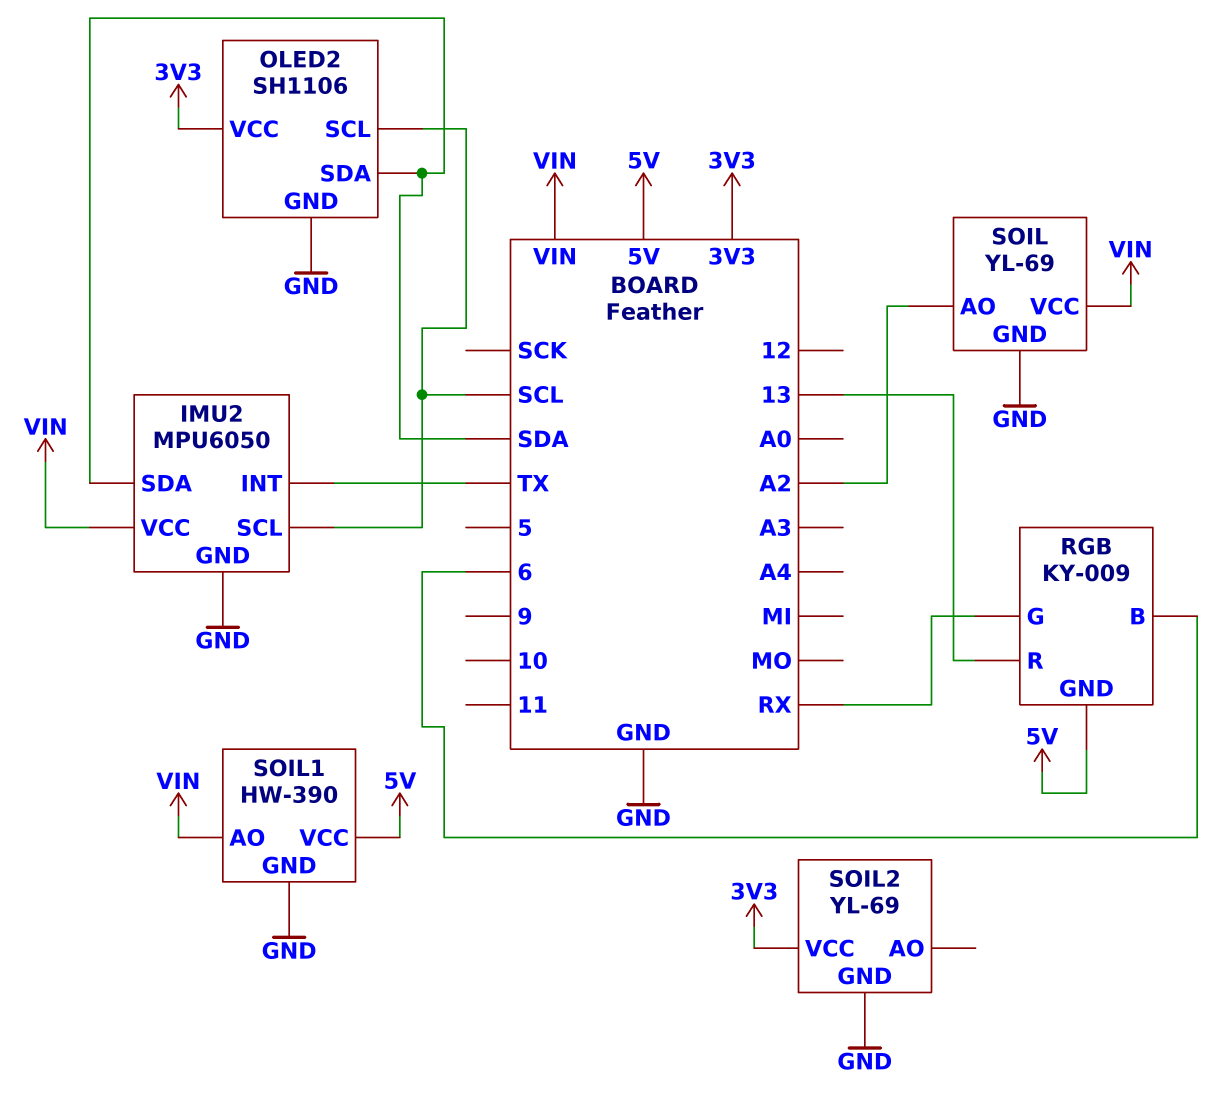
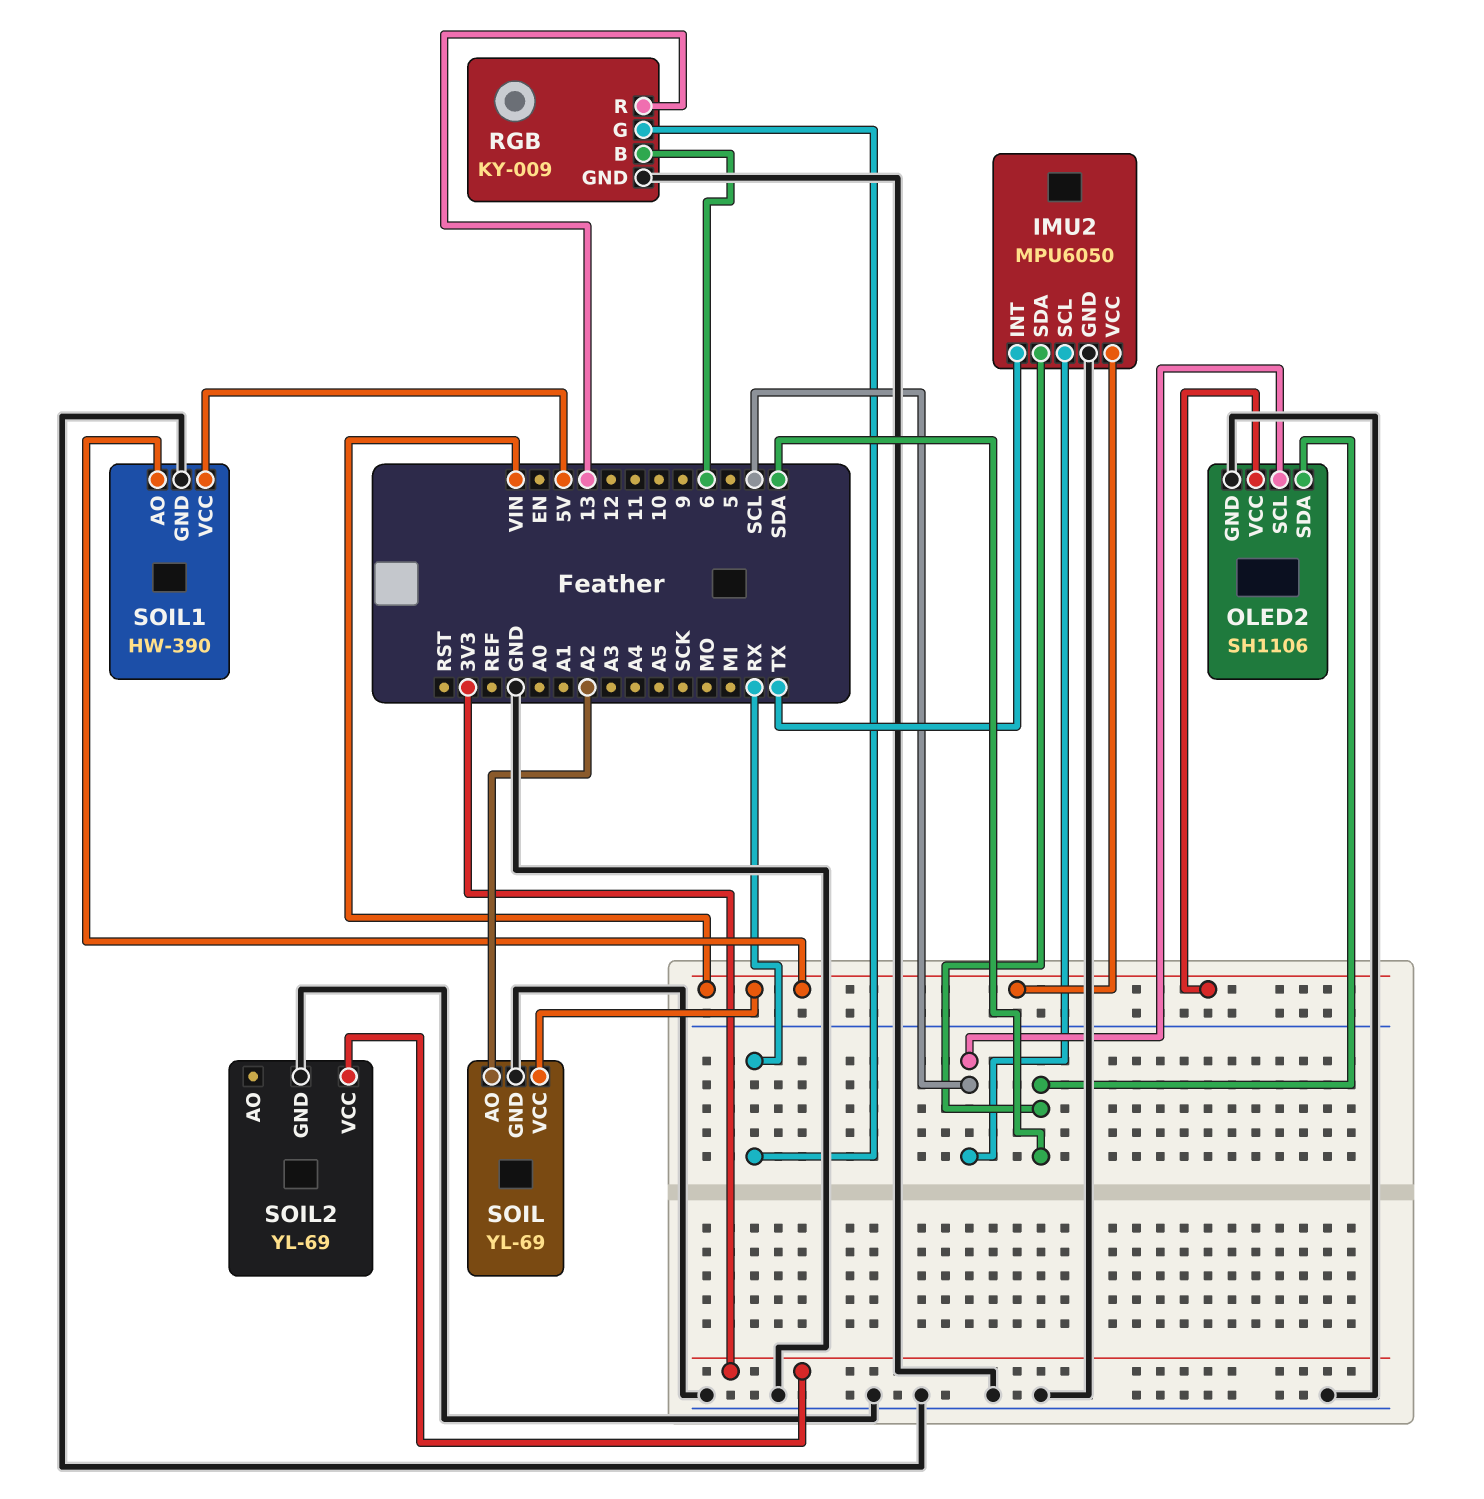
OLED2 pin VCC: 3V3 -> VIN
RGB pin GND: 5V -> GND

